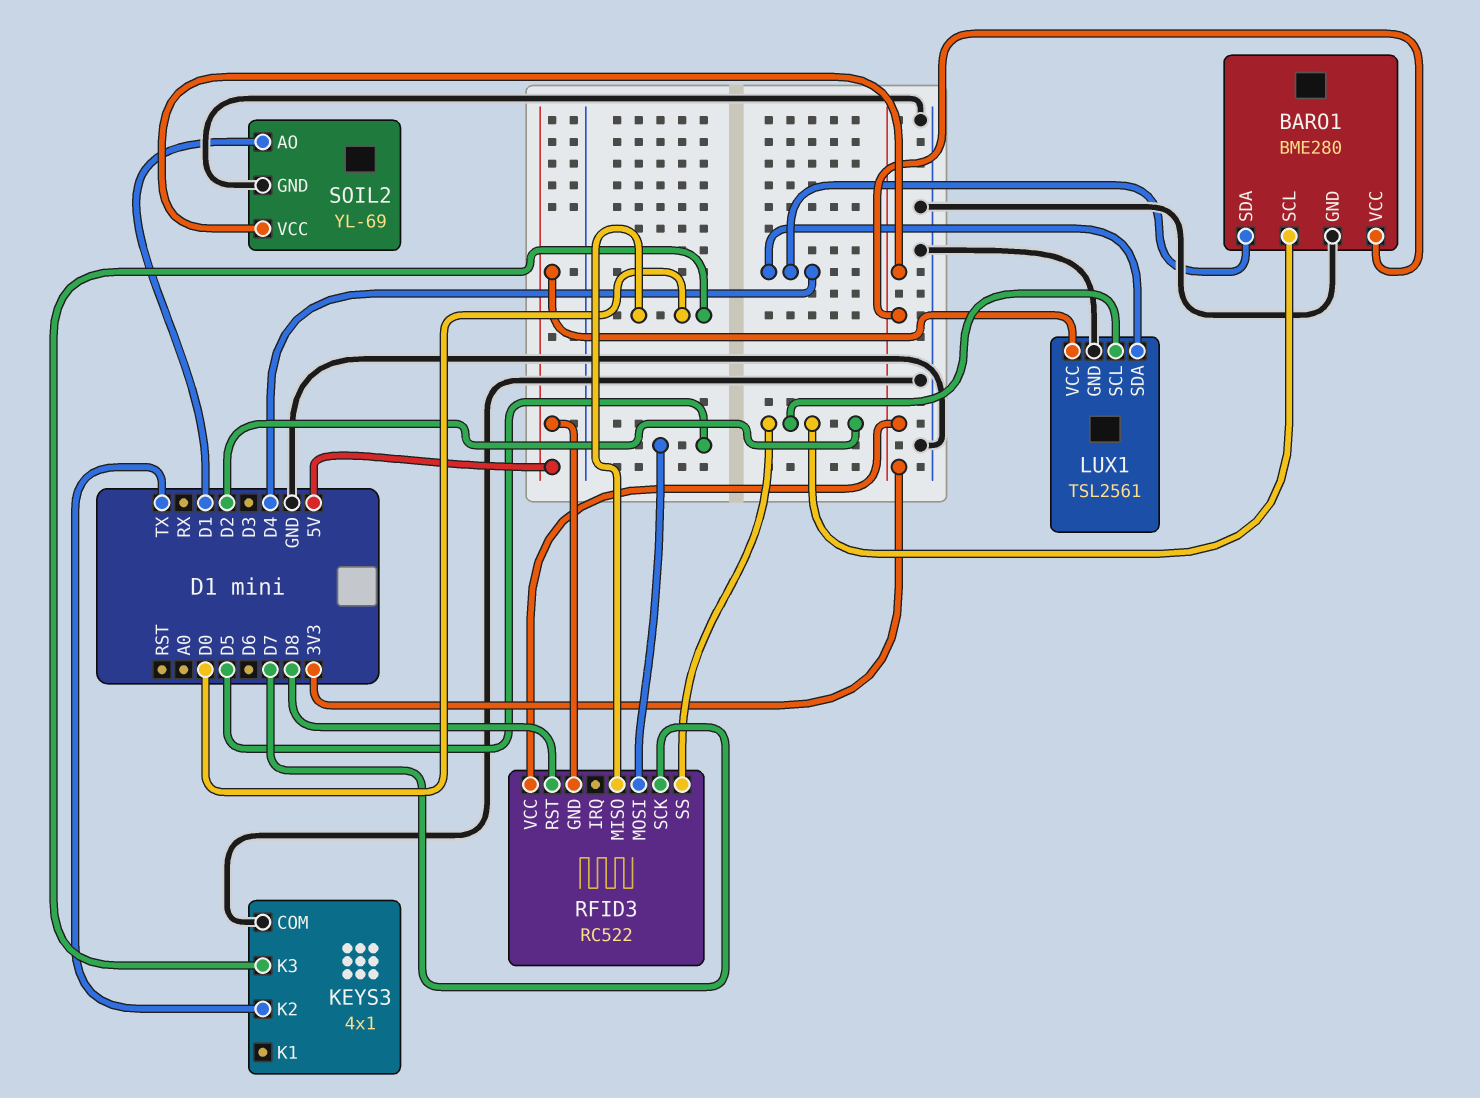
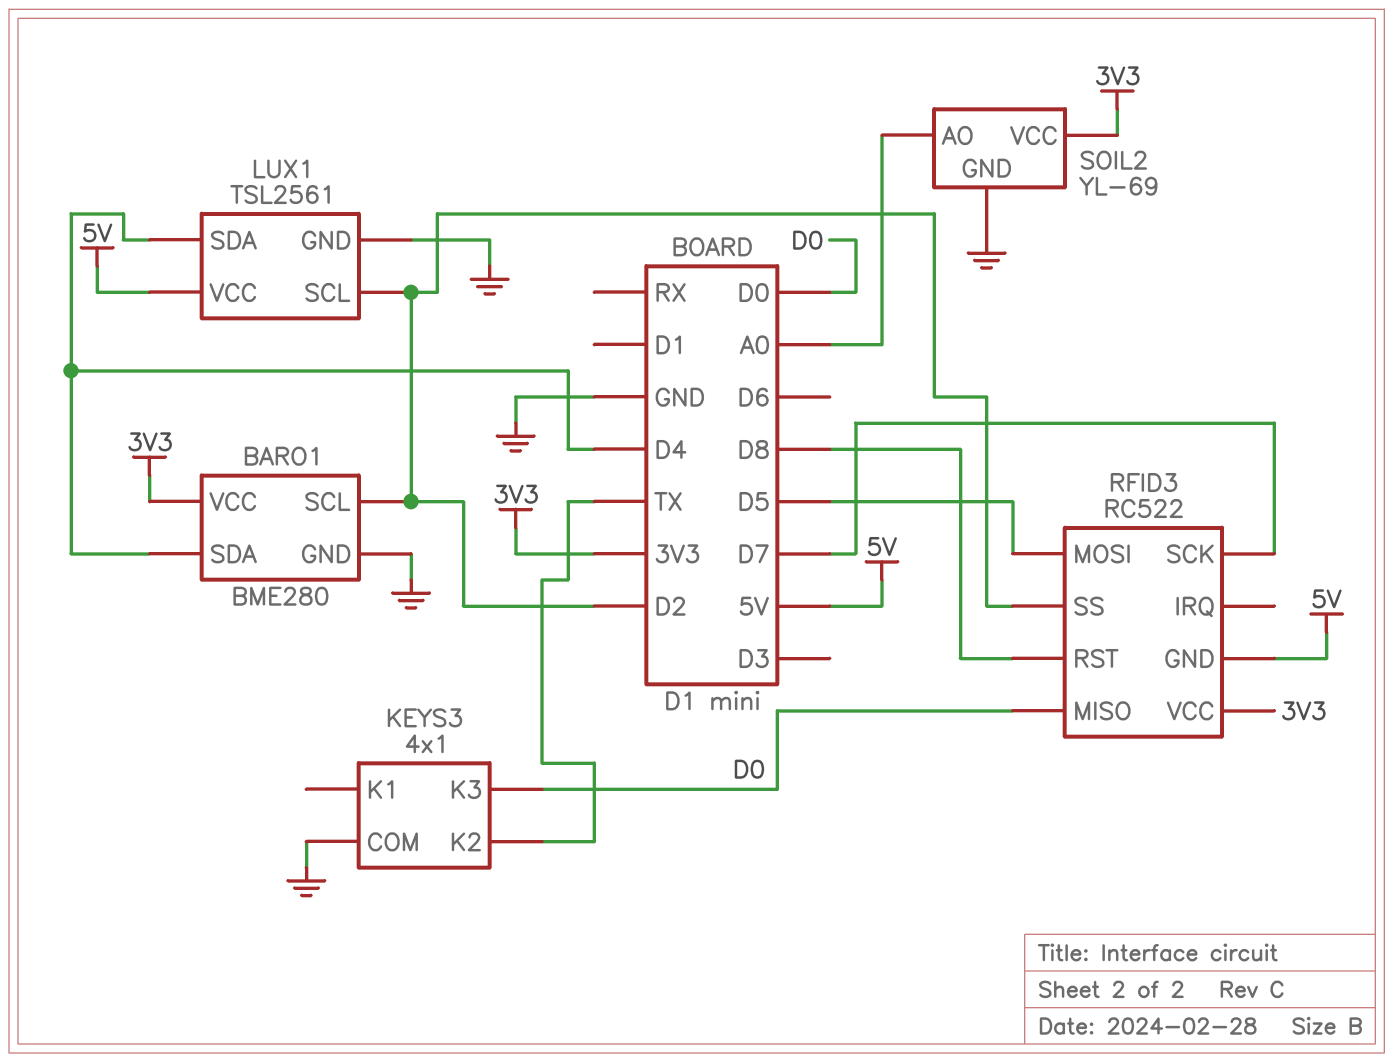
SOIL2 pin AO: D1 -> A0

